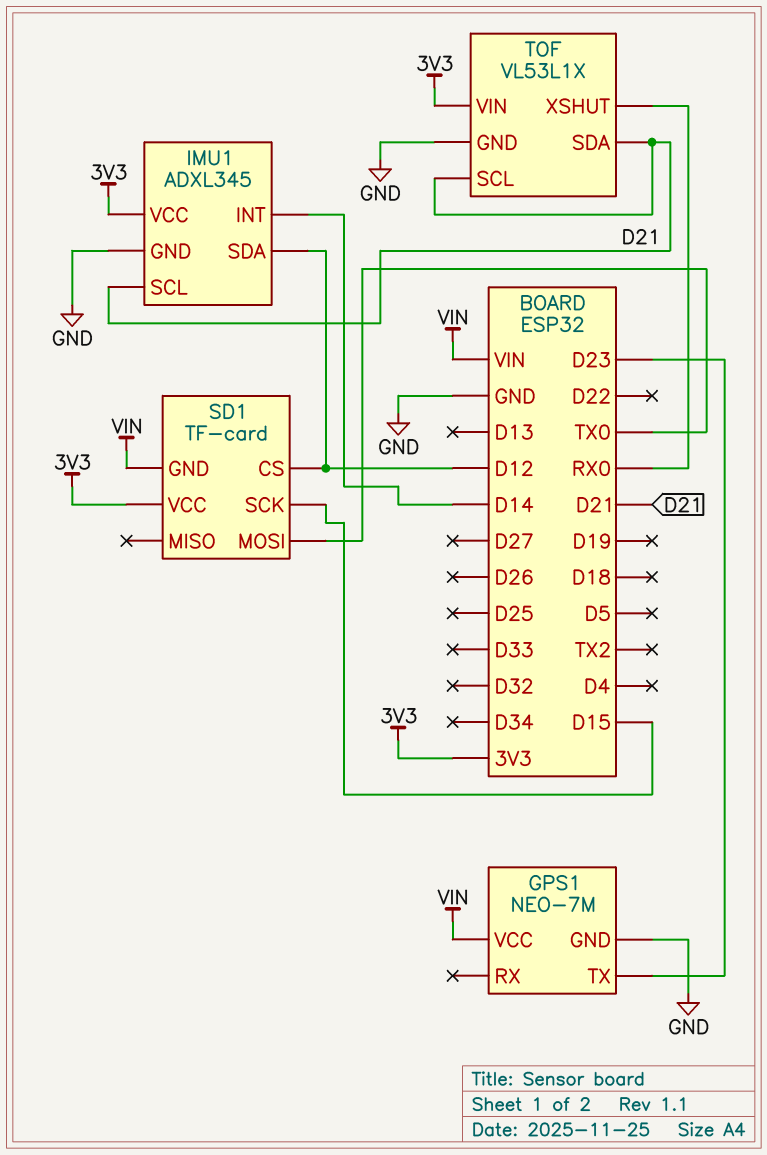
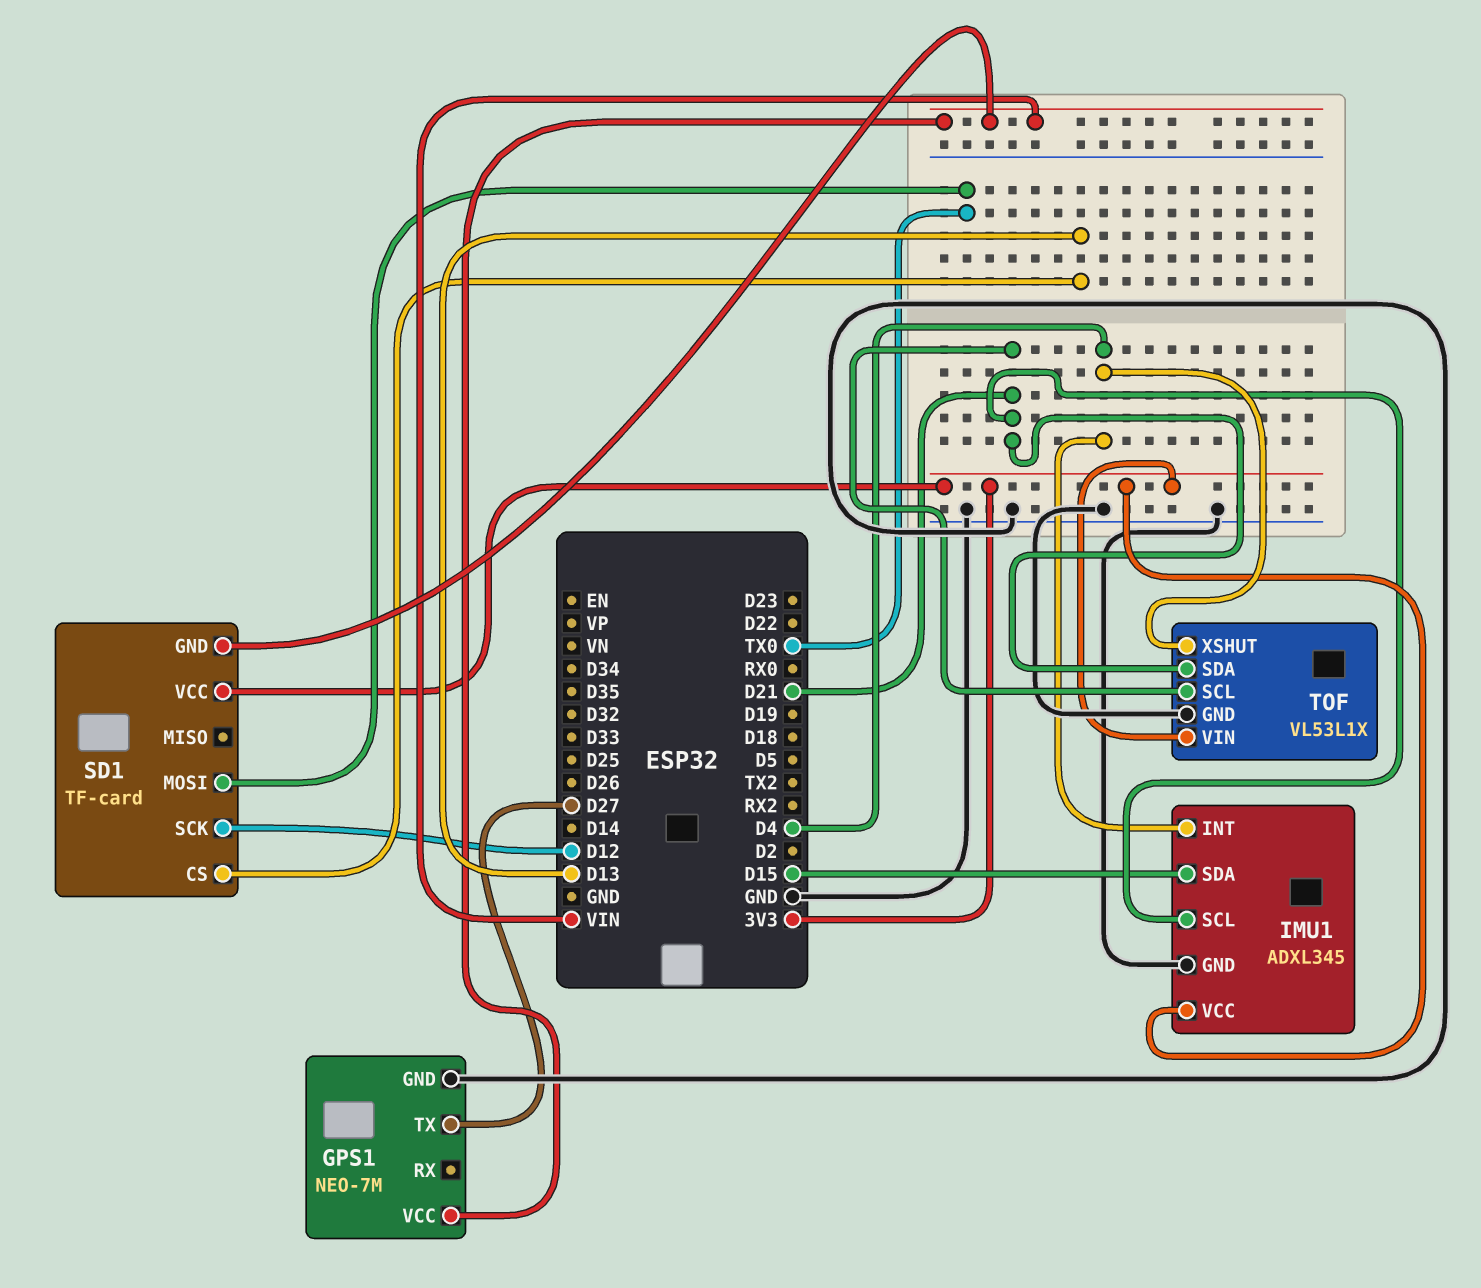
GPS1 pin TX: D23 -> D27
IMU1 pin INT: D14 -> D4
IMU1 pin SDA: D12 -> D15
SD1 pin CS: D12 -> D13
SD1 pin SCK: D15 -> D12
TOF pin XSHUT: RX0 -> D4

